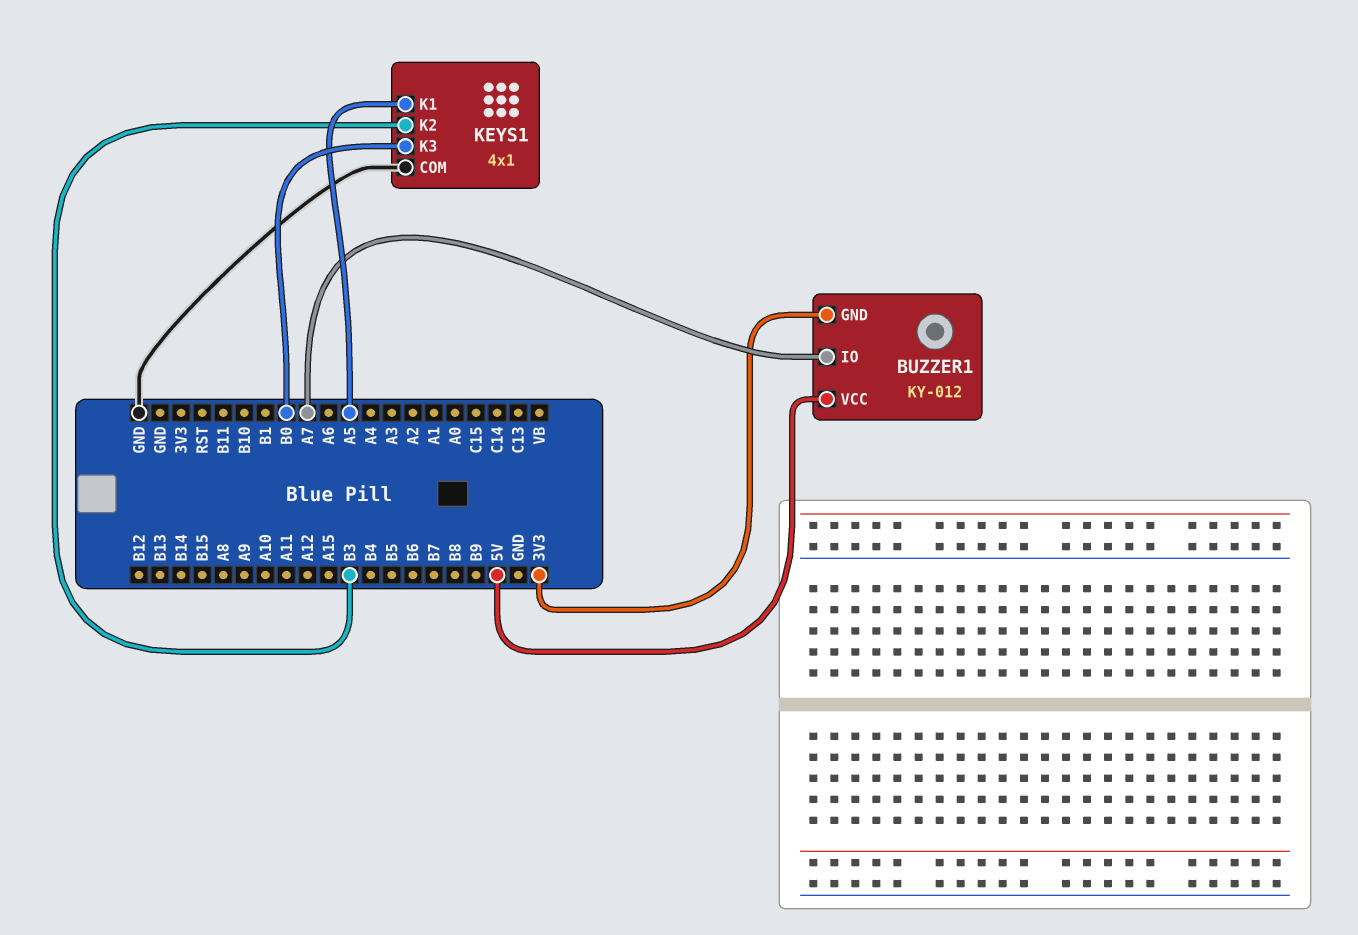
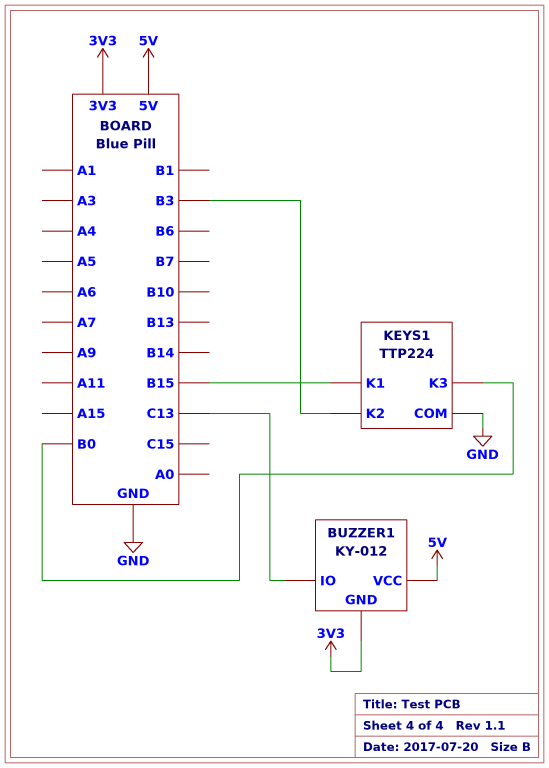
BUZZER1 pin IO: A7 -> C13
KEYS1: 4x1 -> TTP224
KEYS1 pin K1: A5 -> B15

